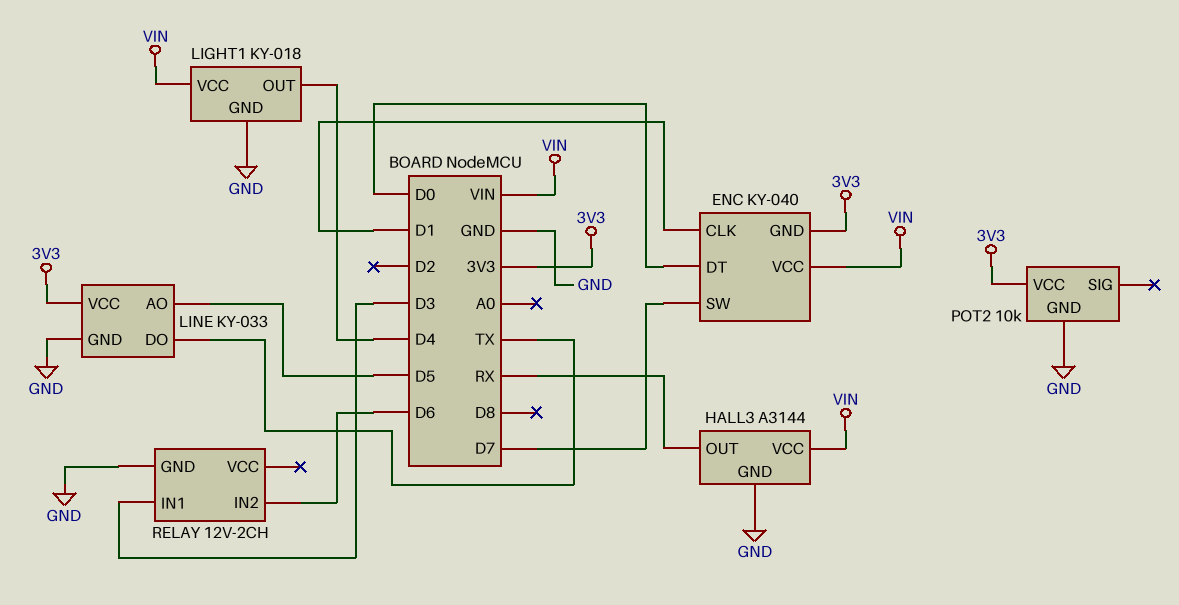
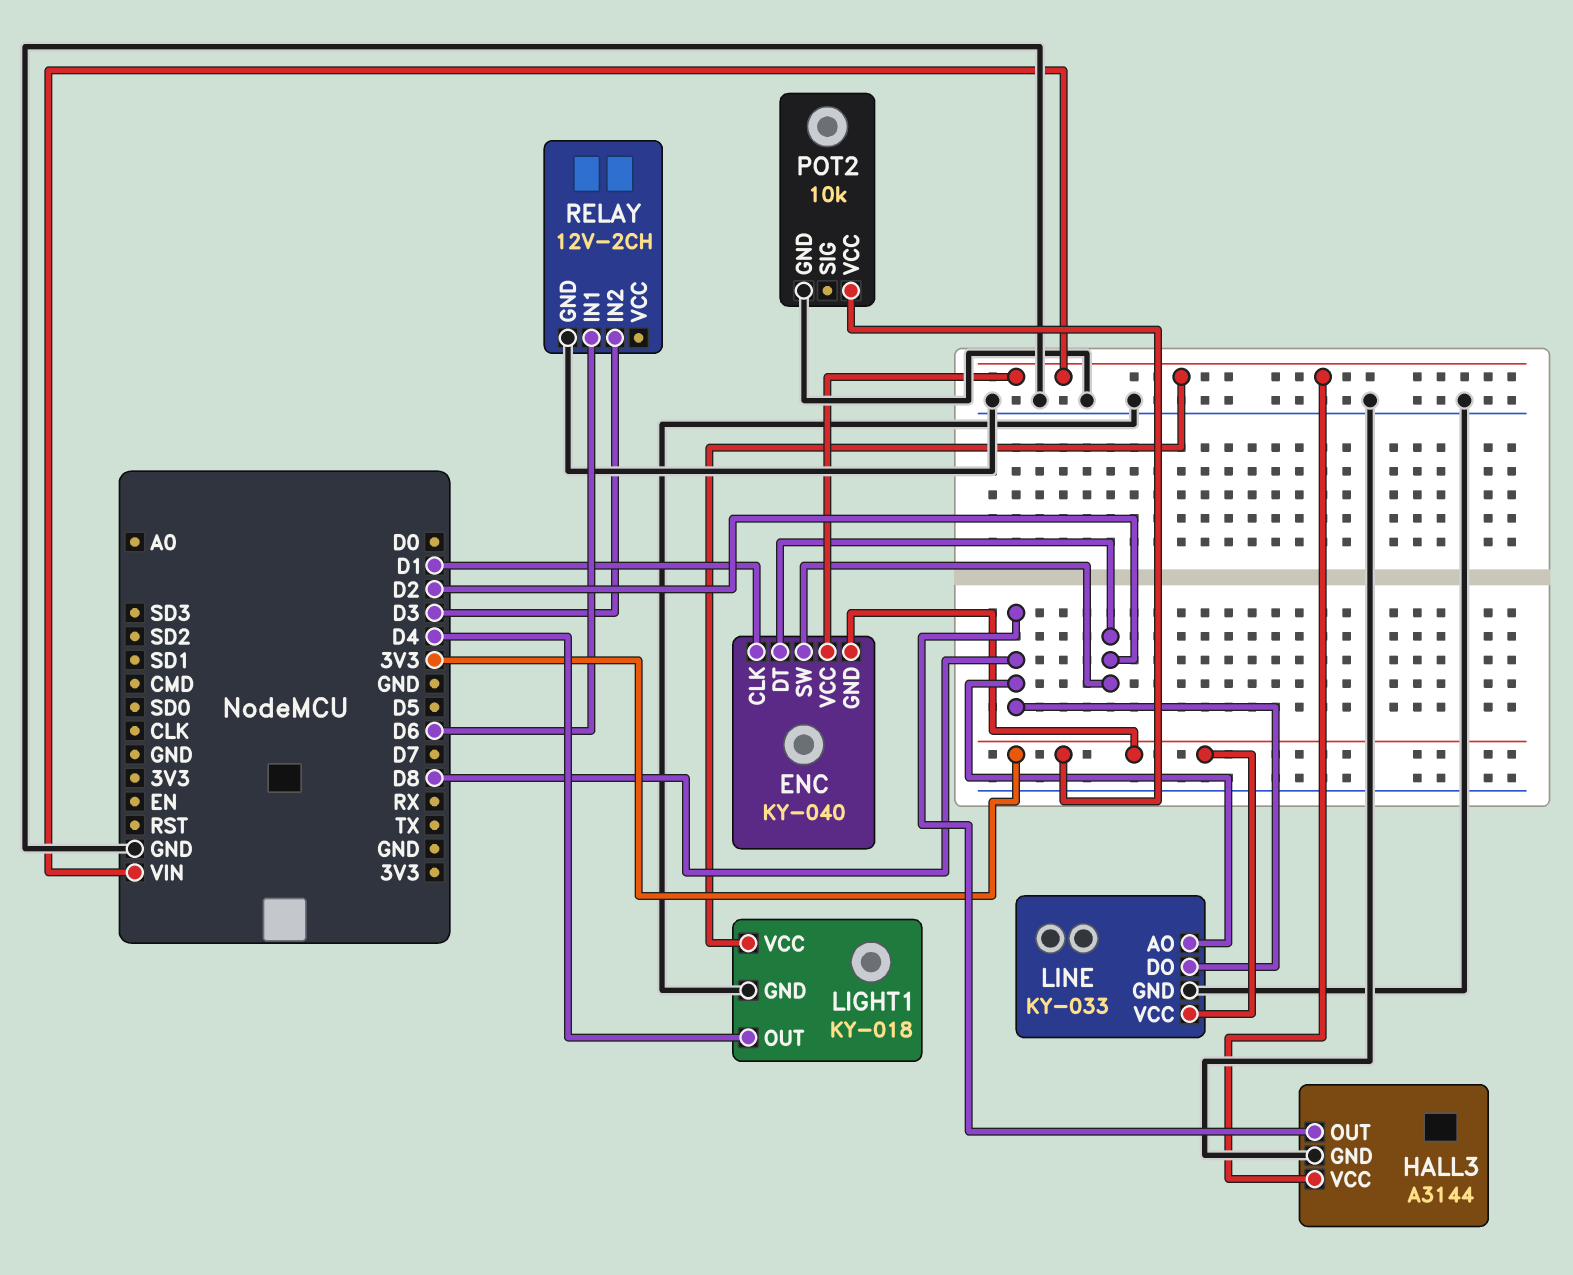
ENC pin DT: D0 -> D2
ENC pin SW: D7 -> D2
HALL3 pin OUT: RX -> D8
LINE pin AO: D5 -> D8
LINE pin DO: TX -> D8
RELAY pin IN1: D3 -> D6
RELAY pin IN2: D6 -> D3

